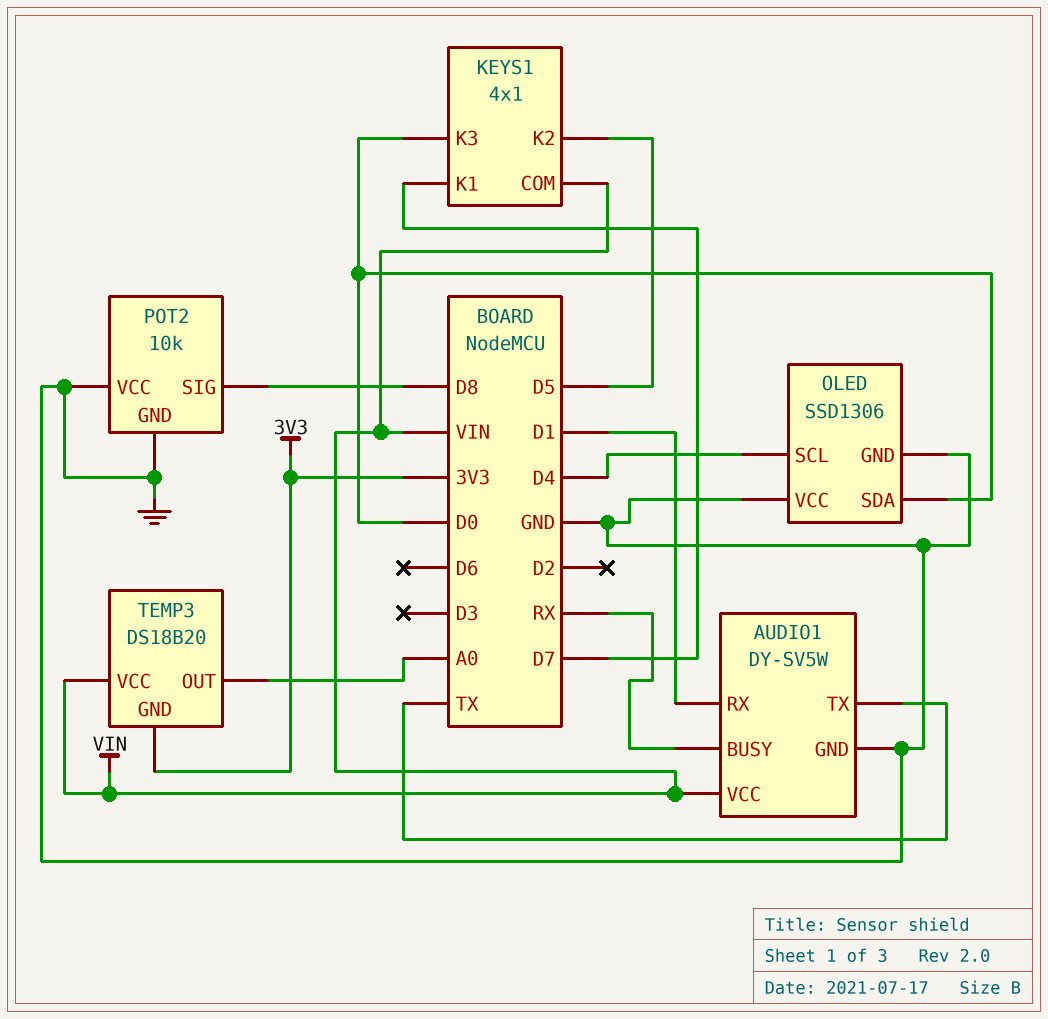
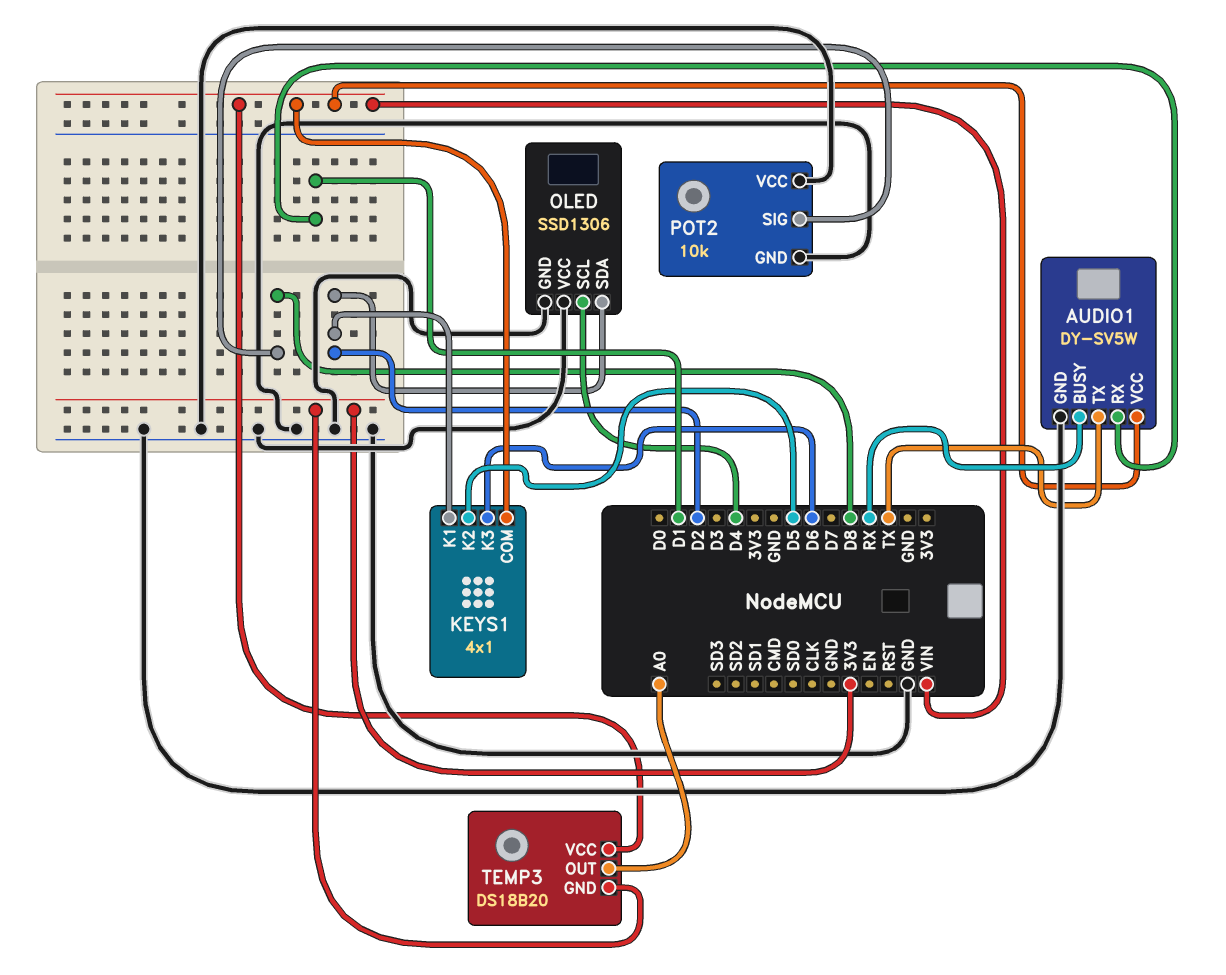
KEYS1 pin K1: D7 -> D2
KEYS1 pin K3: D0 -> D6
OLED pin SDA: D0 -> D2

